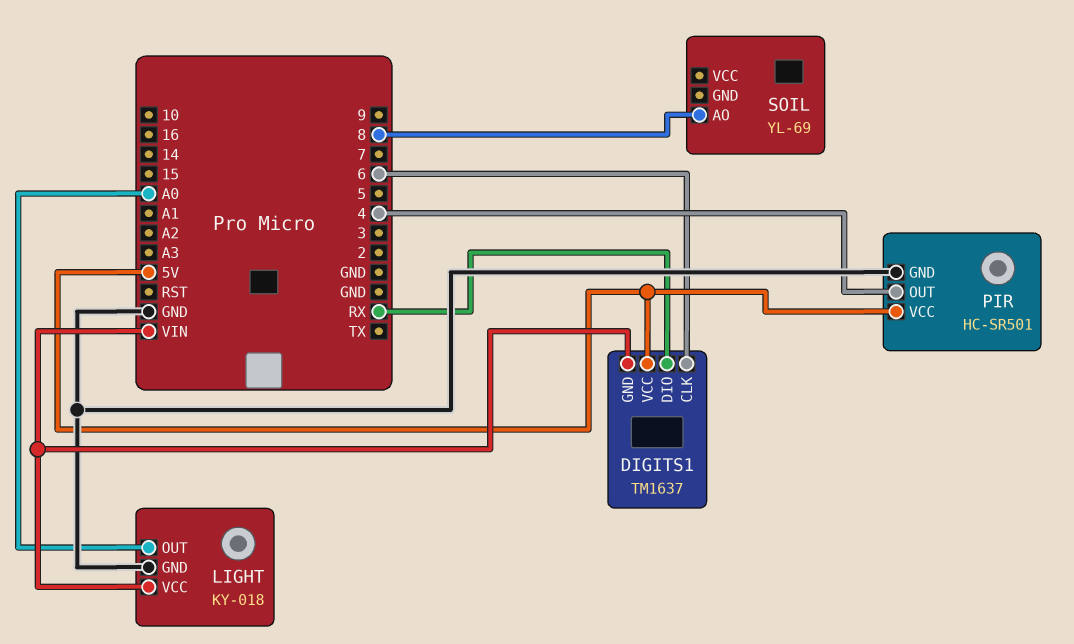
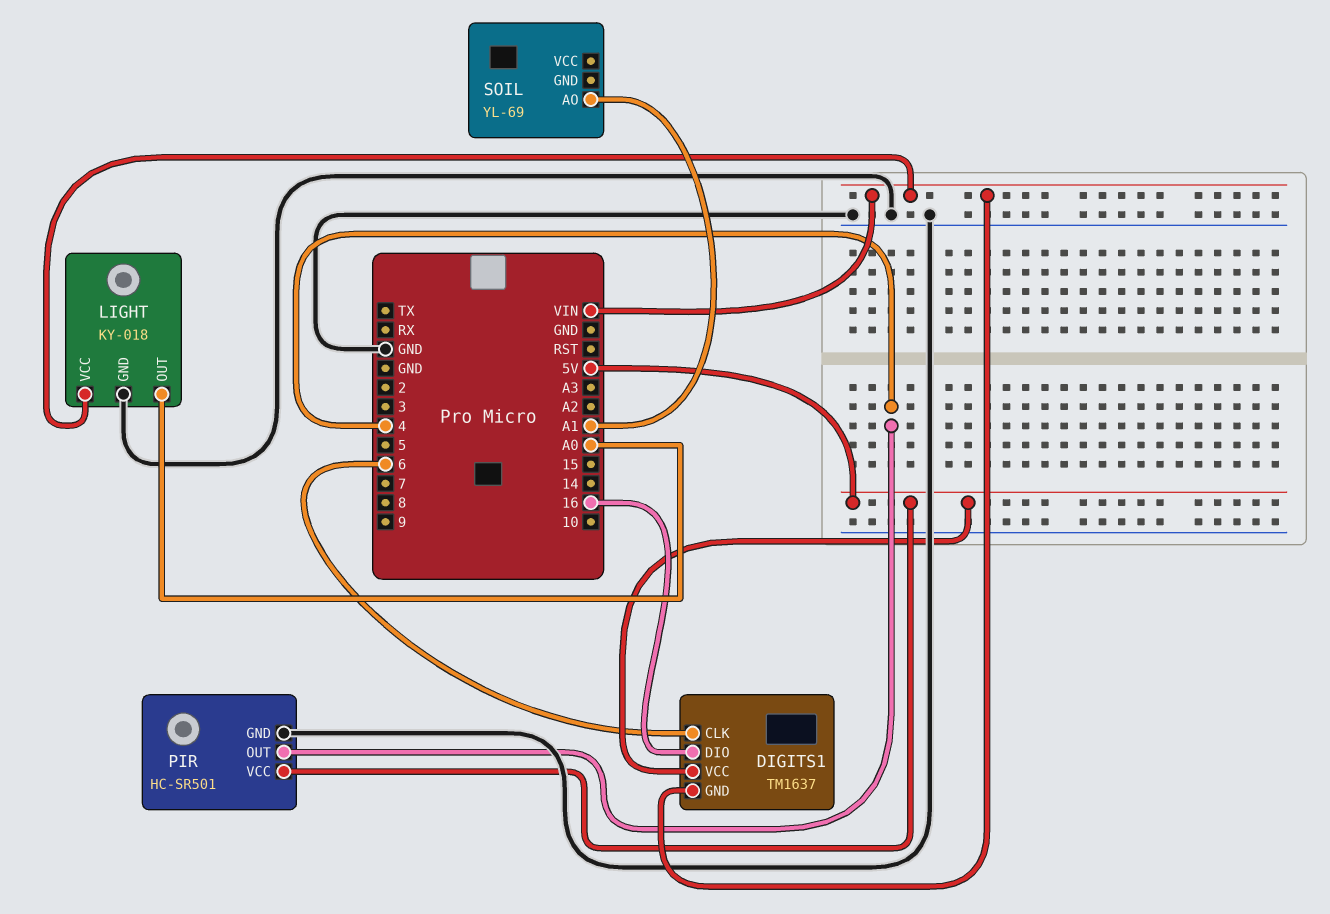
DIGITS1 pin DIO: RX -> 16
SOIL pin AO: 8 -> A1

